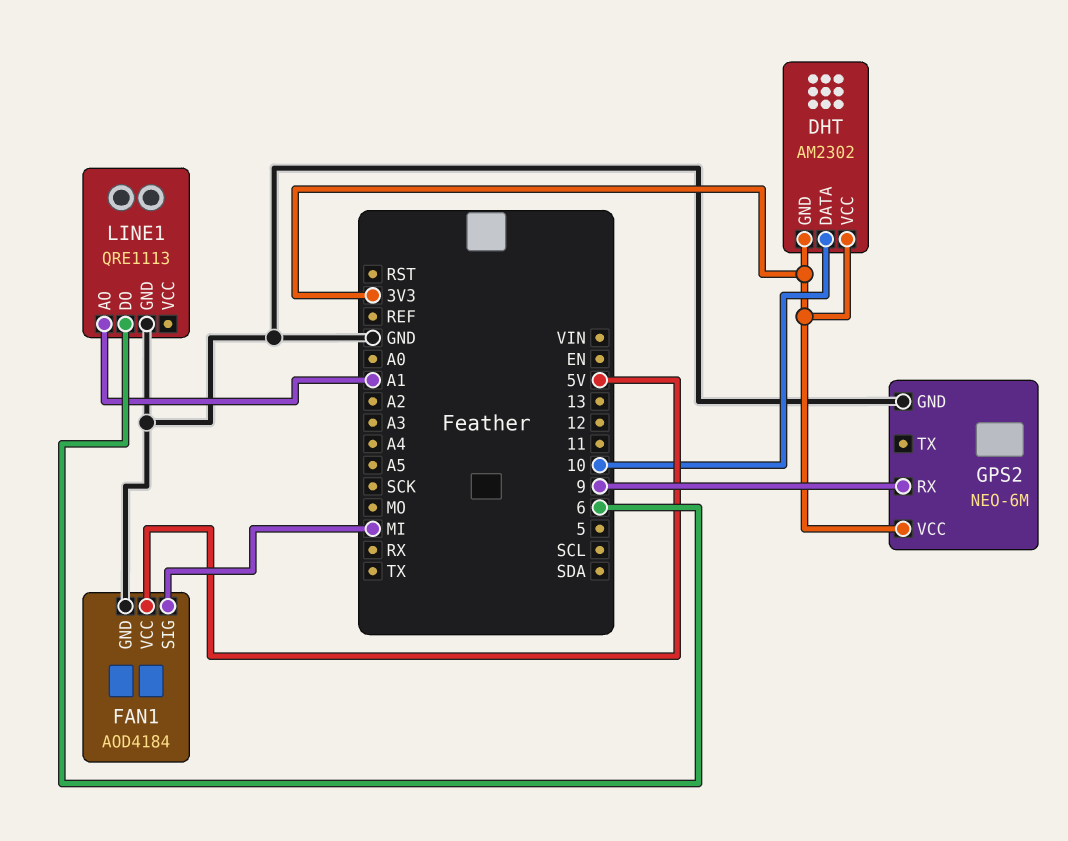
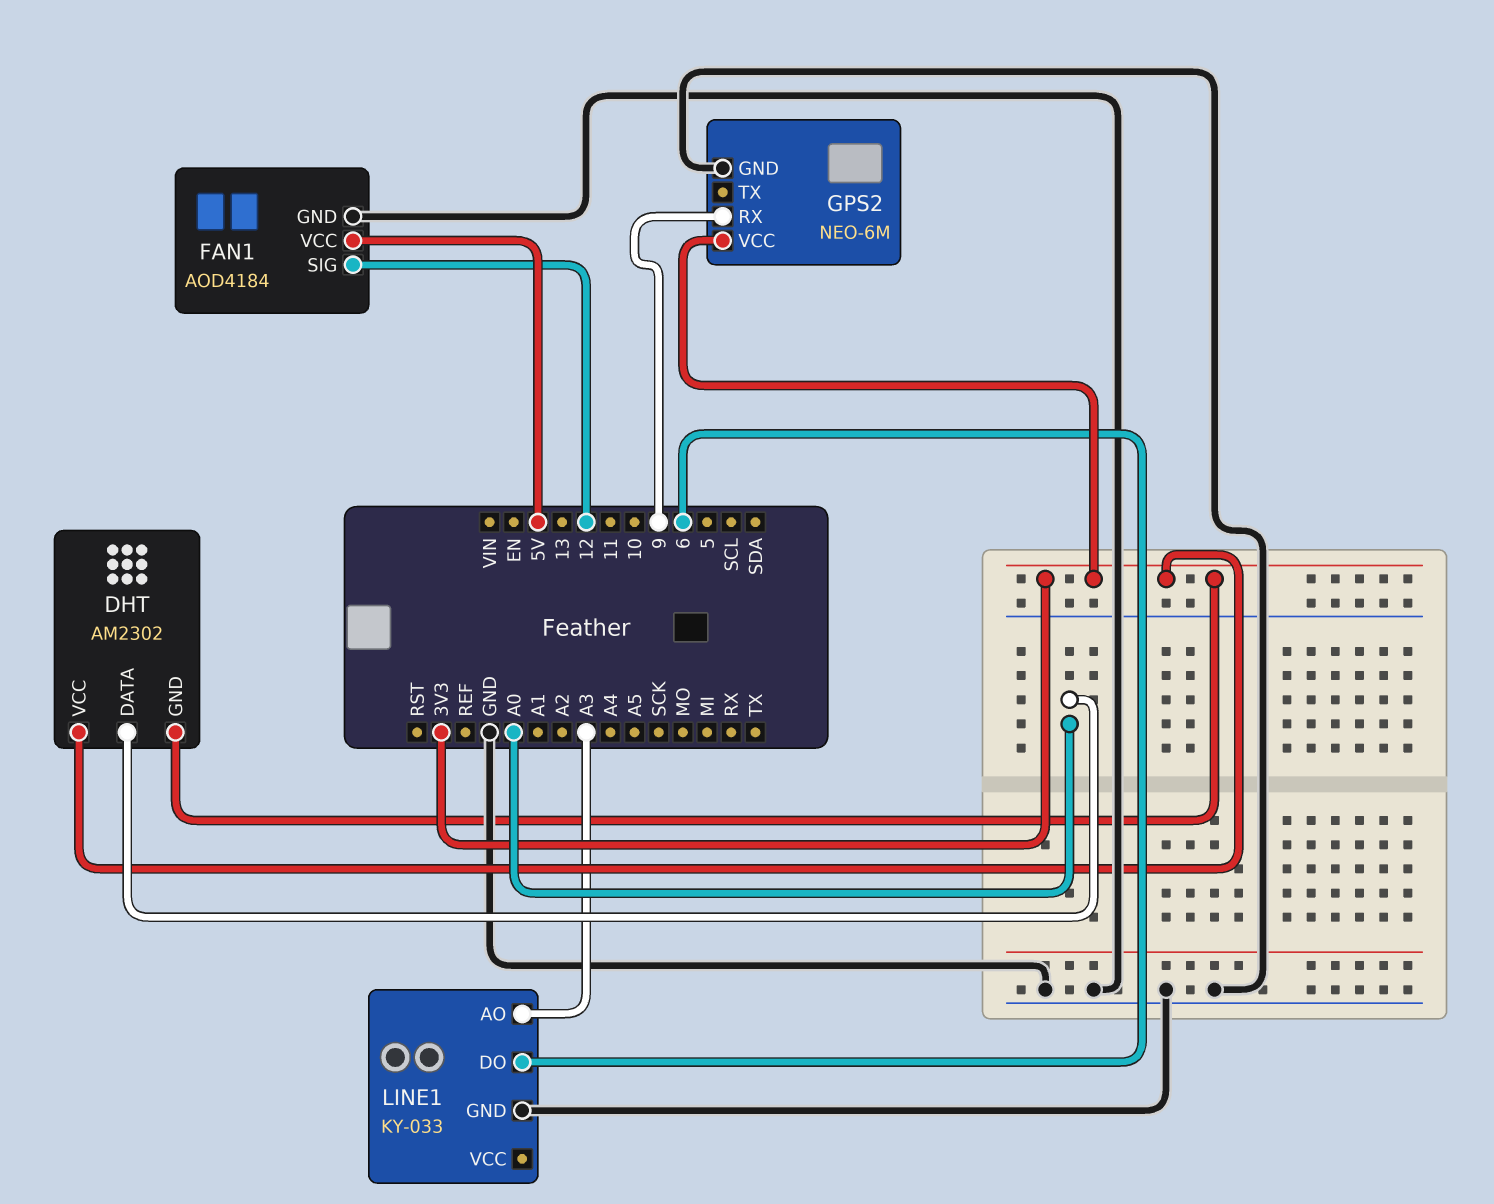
DHT pin DATA: 10 -> A0
FAN1 pin SIG: MI -> 12
LINE1: QRE1113 -> KY-033
LINE1 pin AO: A1 -> A3

